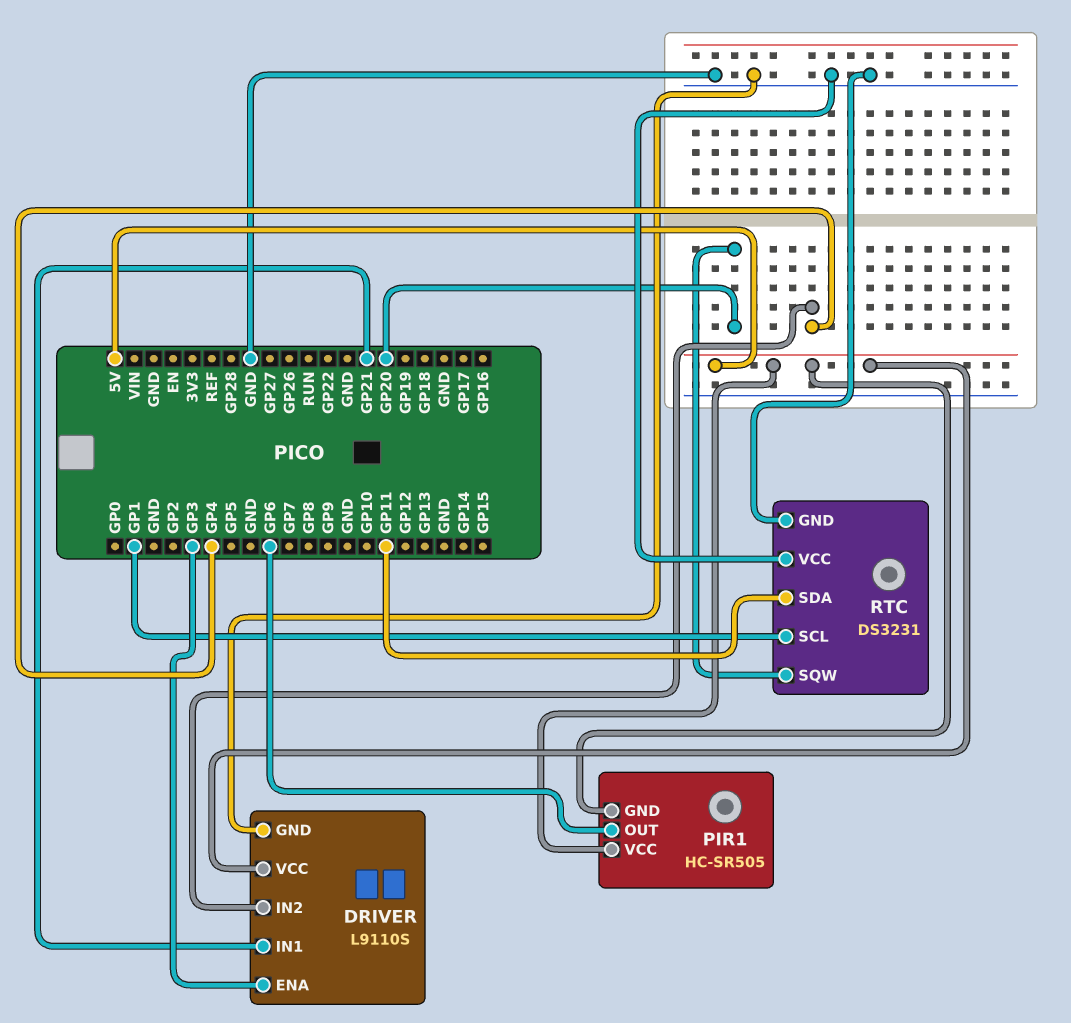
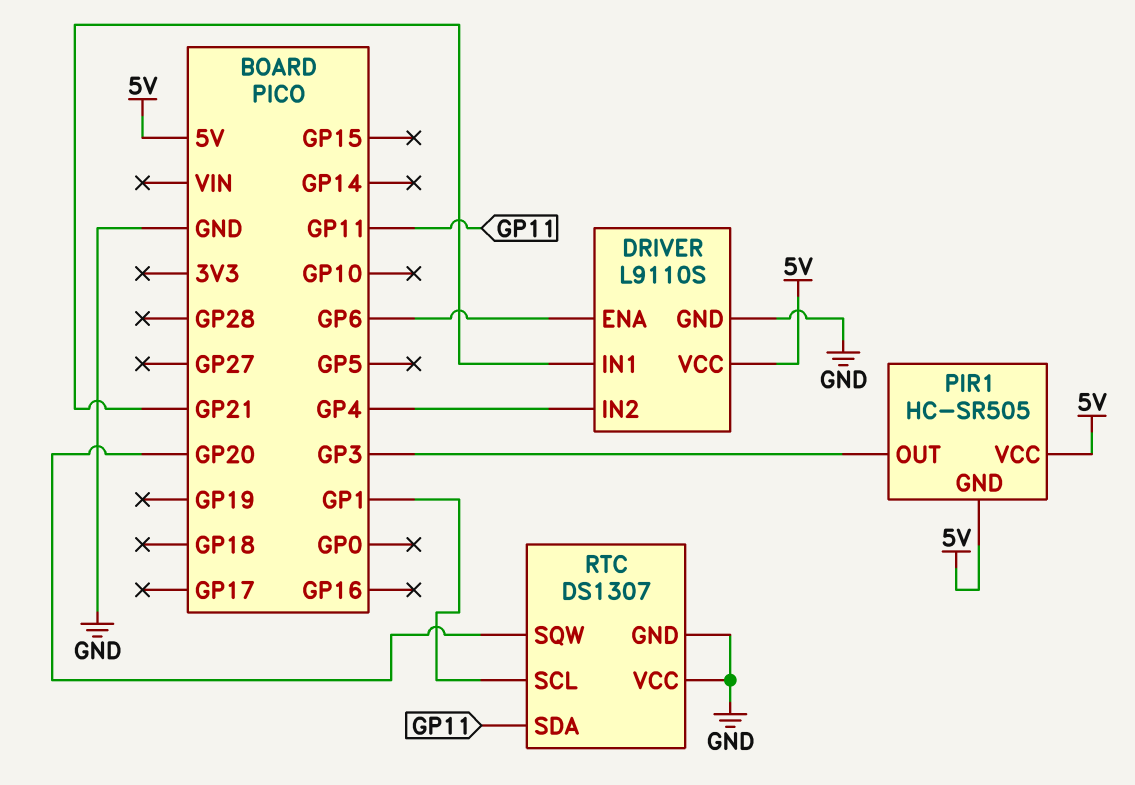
DRIVER pin ENA: GP3 -> GP6
PIR1 pin OUT: GP6 -> GP3
RTC: DS3231 -> DS1307

